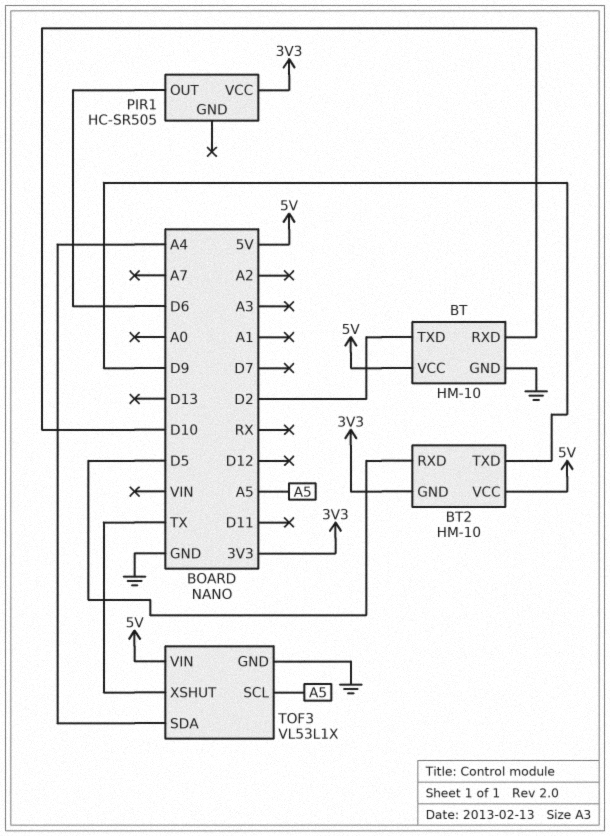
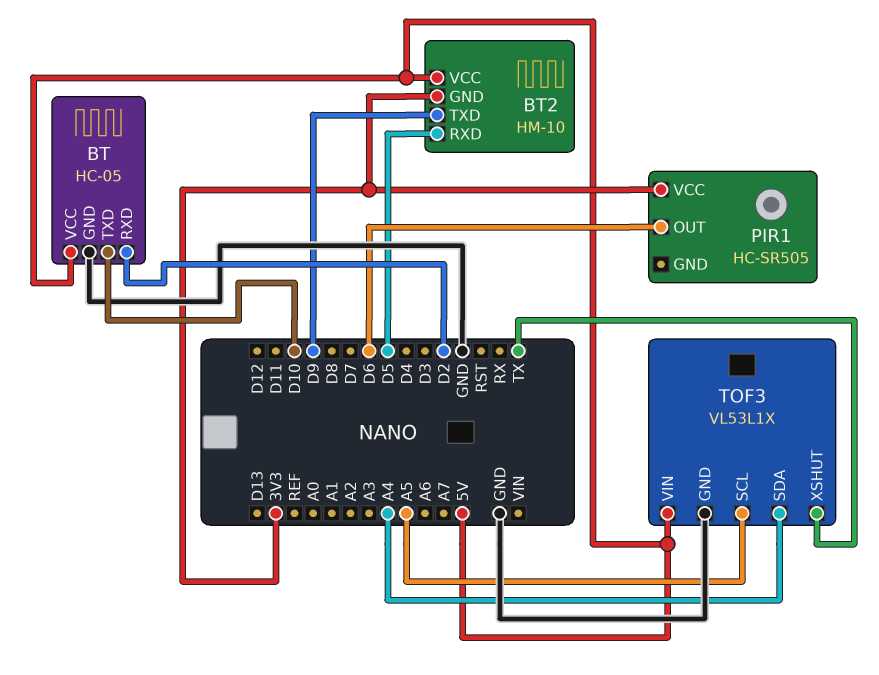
BT: HM-10 -> HC-05
BT pin RXD: D10 -> D2
BT pin TXD: D2 -> D10

